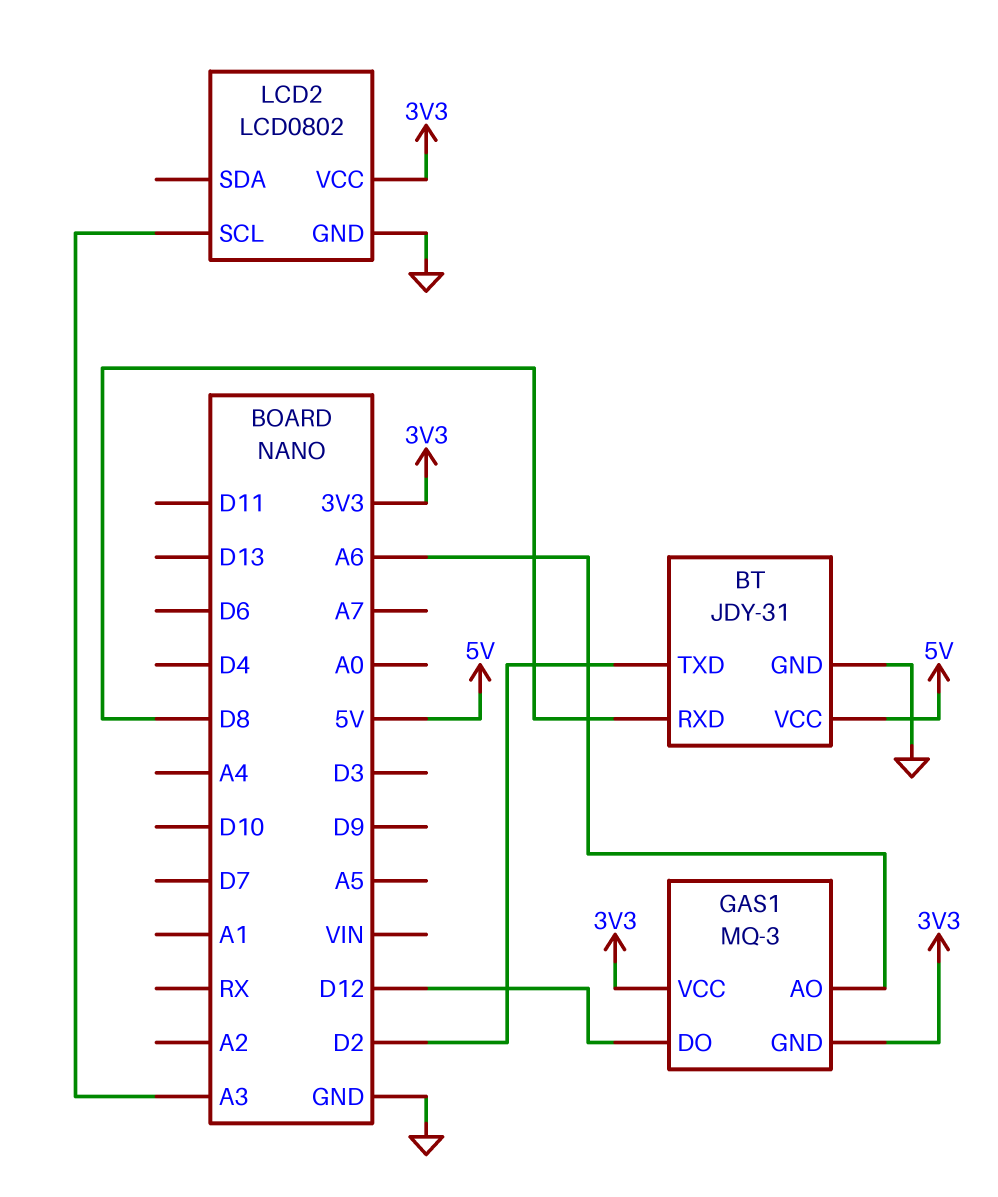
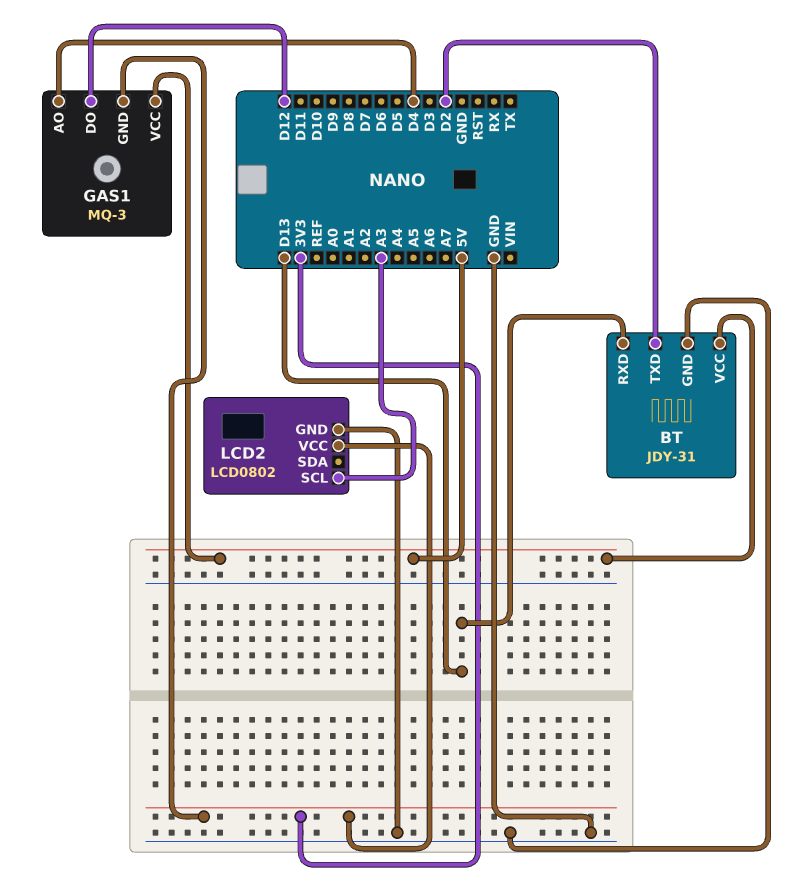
BT pin RXD: D8 -> D13
GAS1 pin AO: A6 -> D4
GAS1 pin VCC: 3V3 -> 5V

